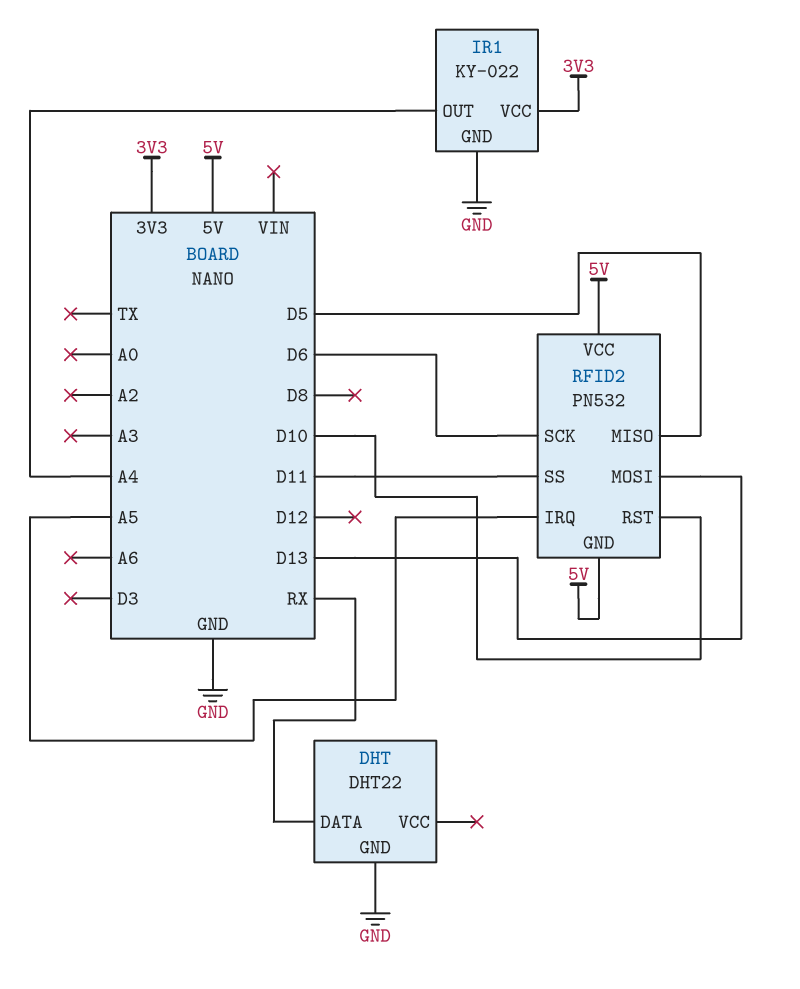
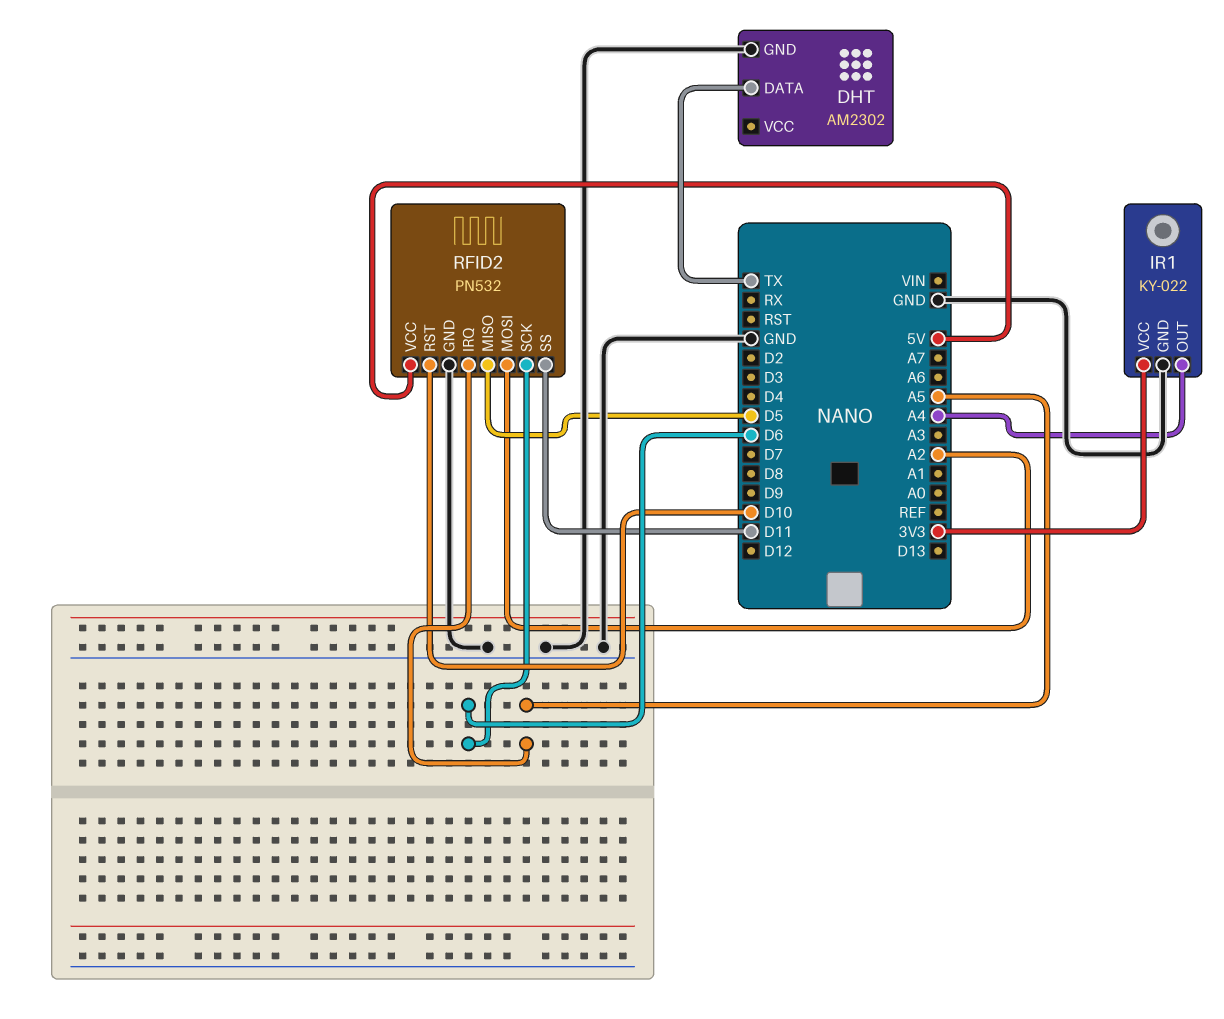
DHT: DHT22 -> AM2302
DHT pin DATA: RX -> TX
RFID2 pin GND: 5V -> GND
RFID2 pin MOSI: D13 -> A2

